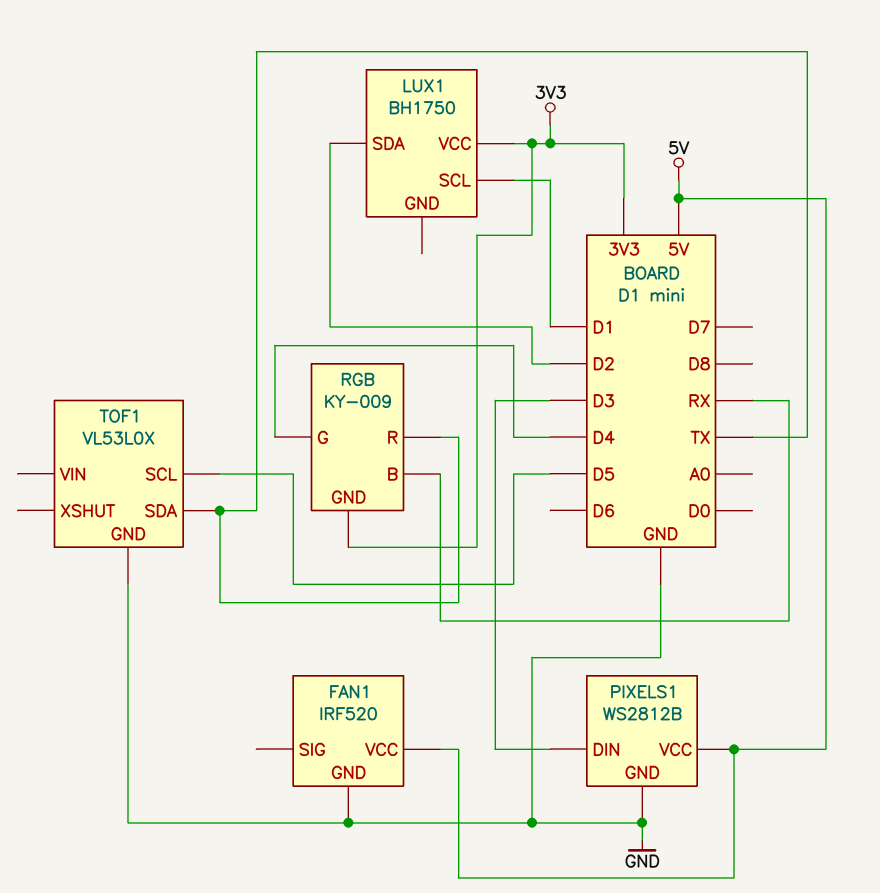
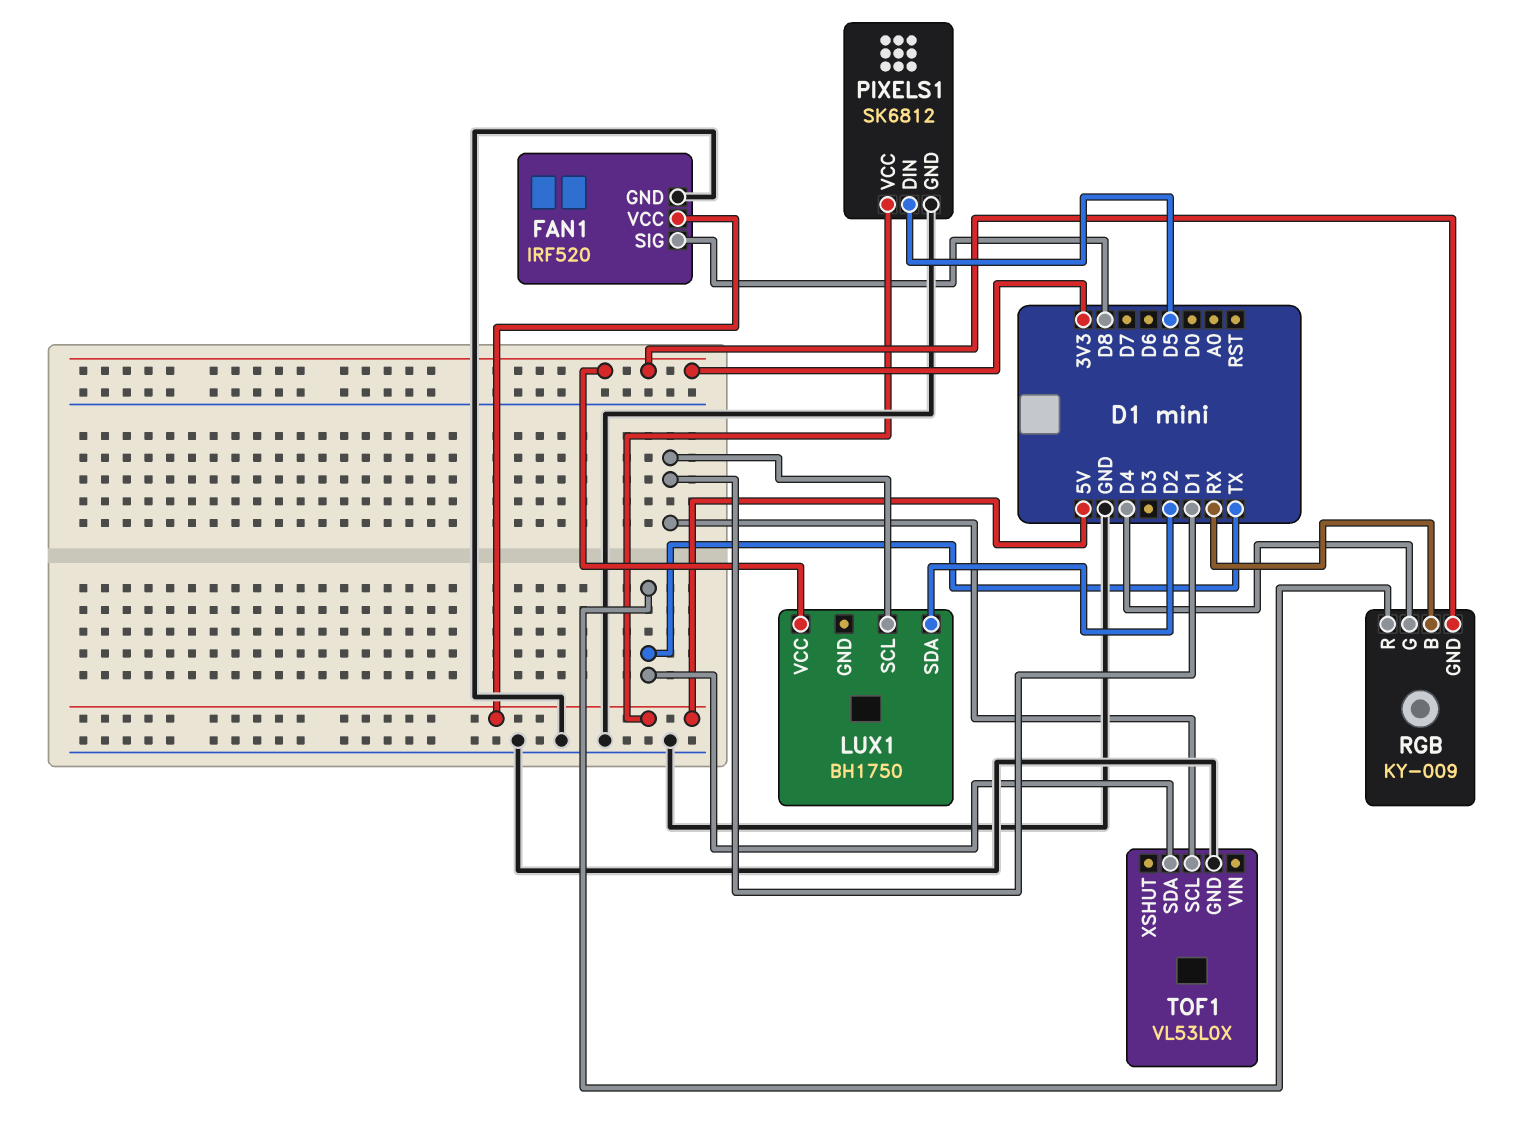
FAN1 pin SIG: none -> D8
PIXELS1: WS2812B -> SK6812
PIXELS1 pin DIN: D3 -> D5
TOF1 pin SCL: D5 -> D1

